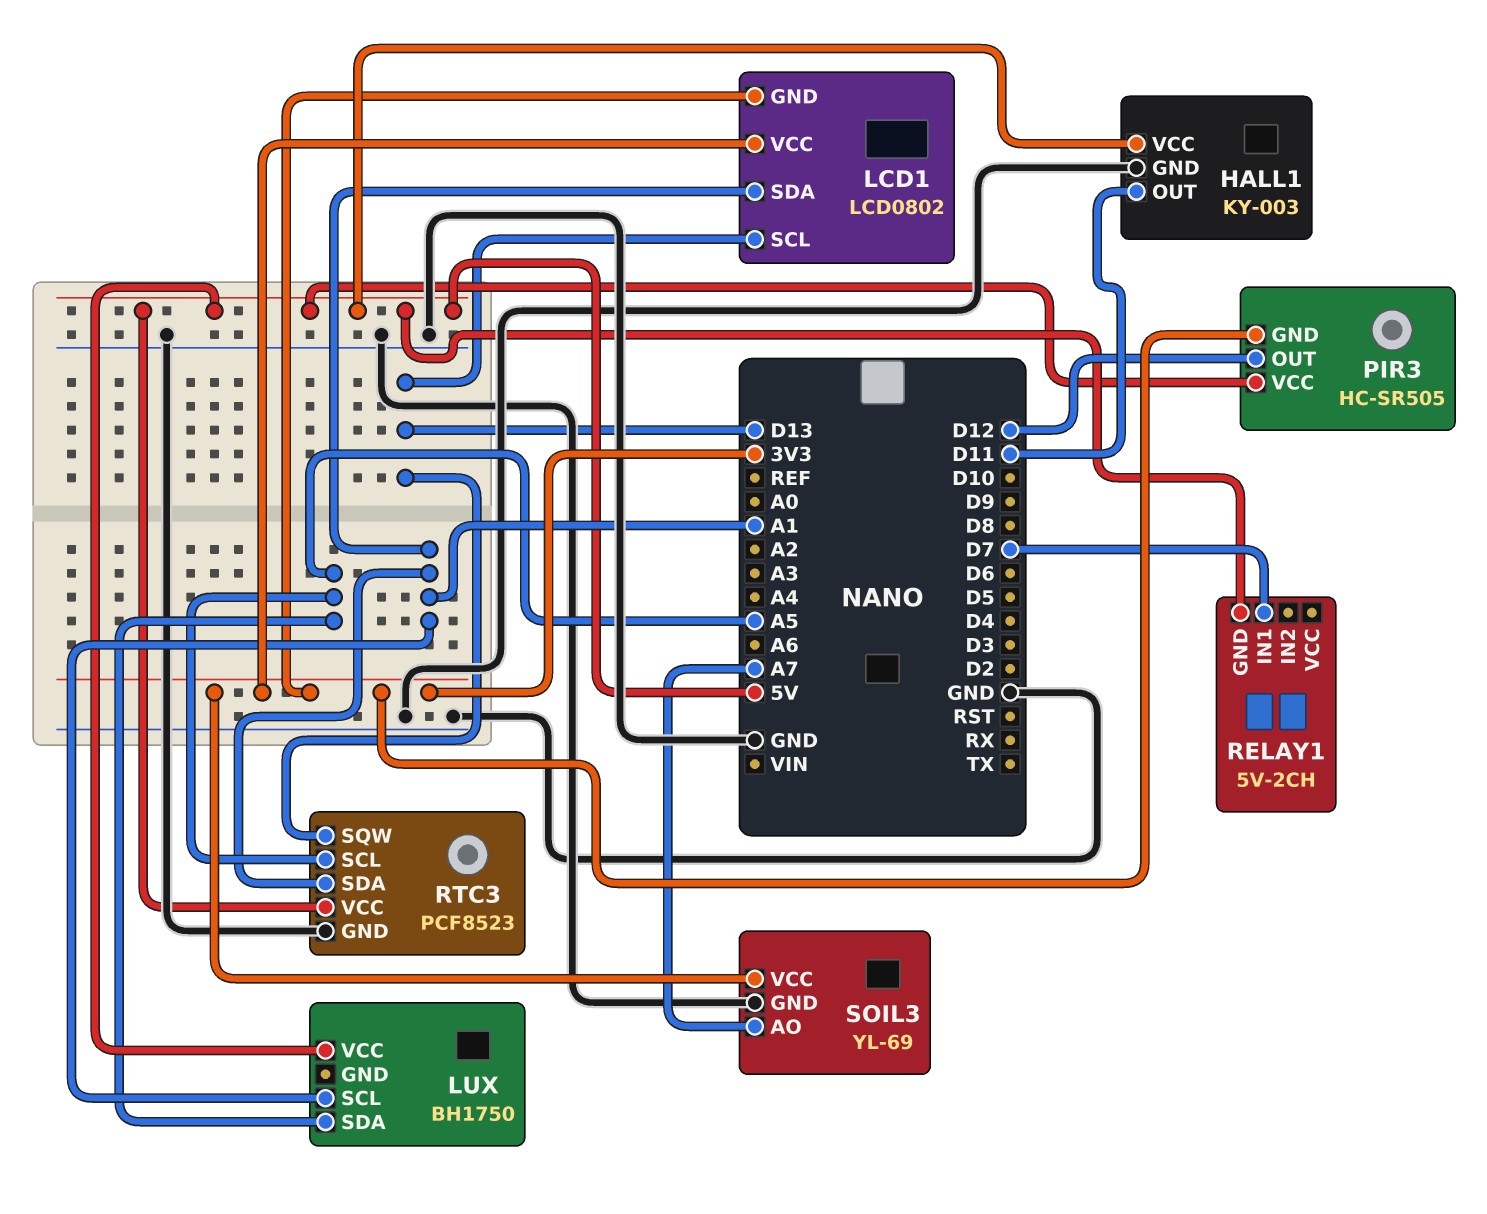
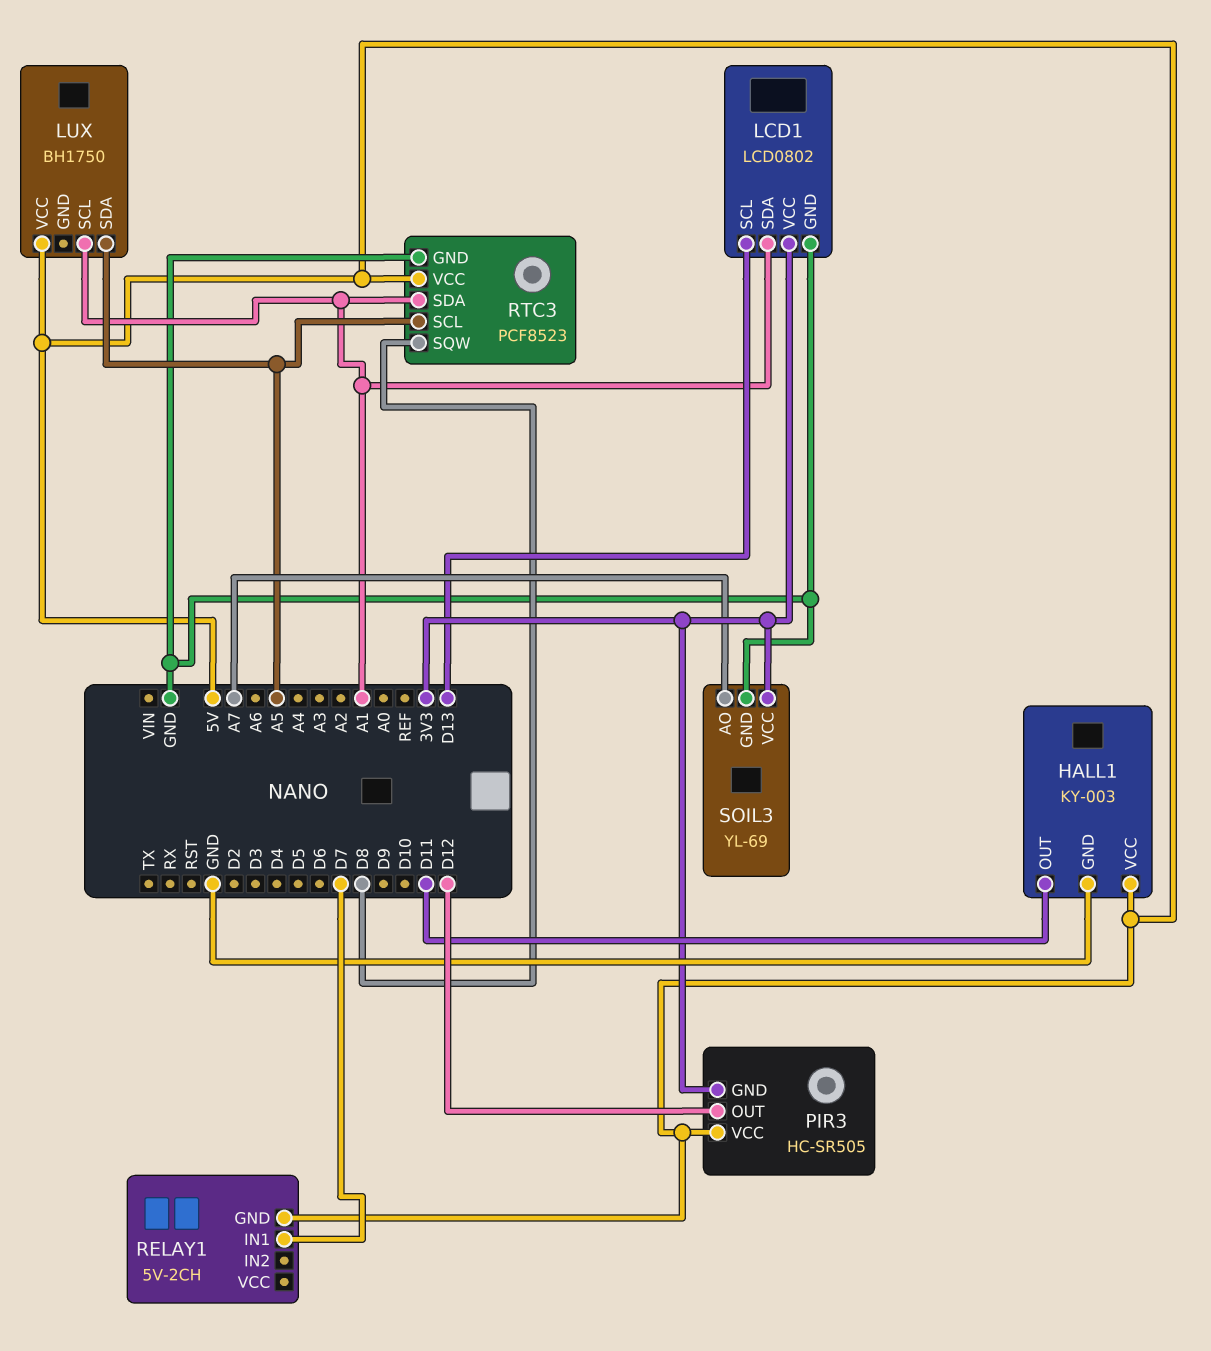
LCD1 pin GND: 3V3 -> GND
RTC3 pin SQW: D13 -> D8

